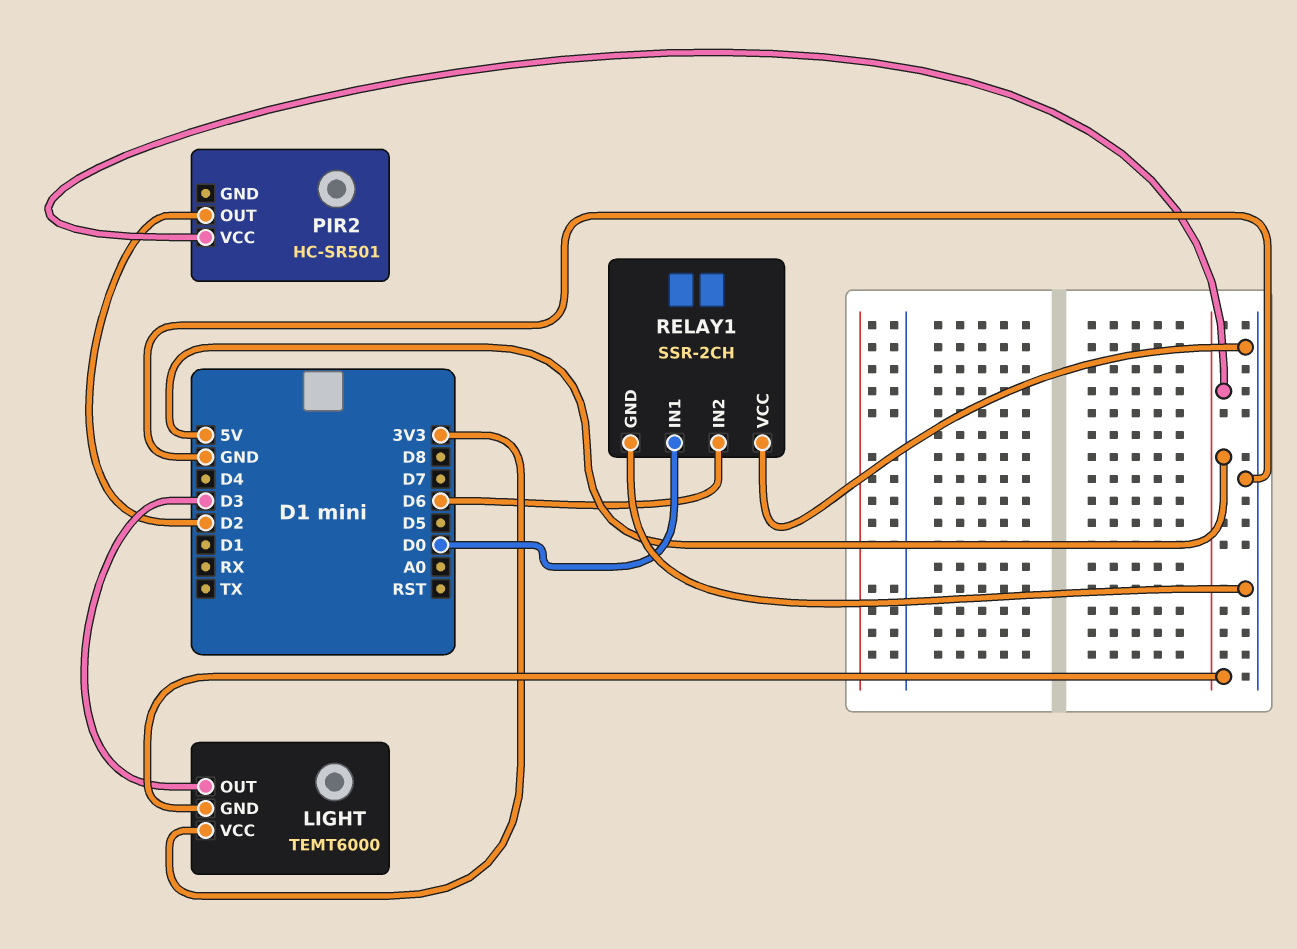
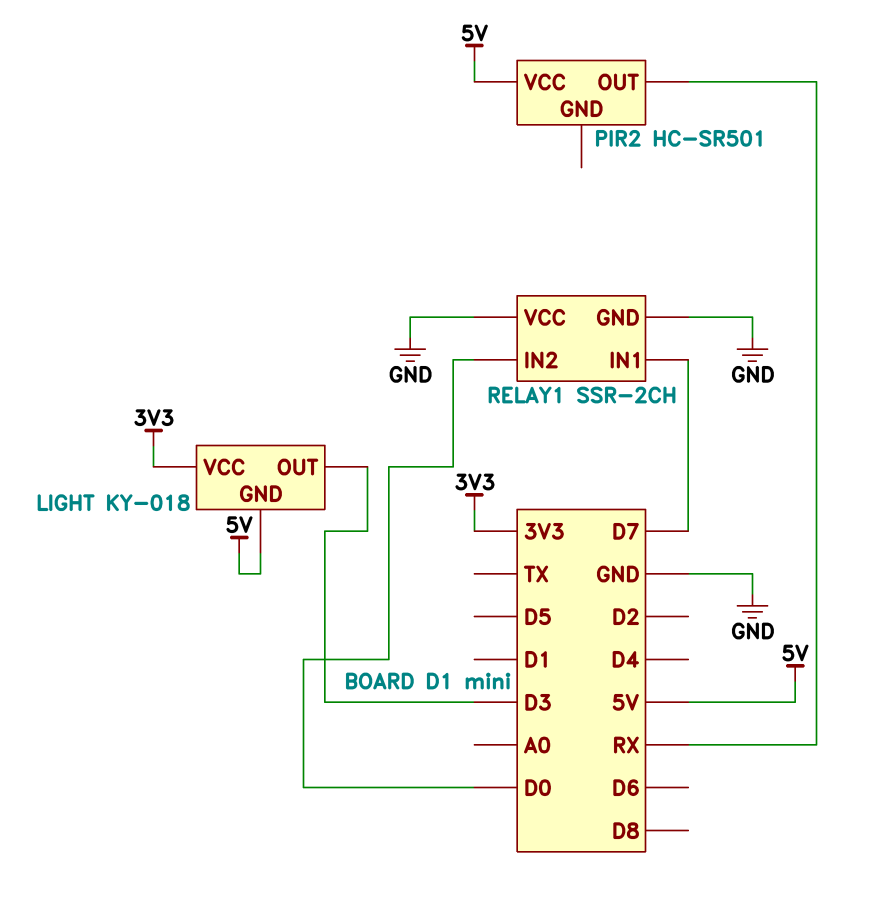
LIGHT: TEMT6000 -> KY-018
PIR2 pin OUT: D2 -> RX
RELAY1 pin IN1: D0 -> D7
RELAY1 pin IN2: D6 -> D0

